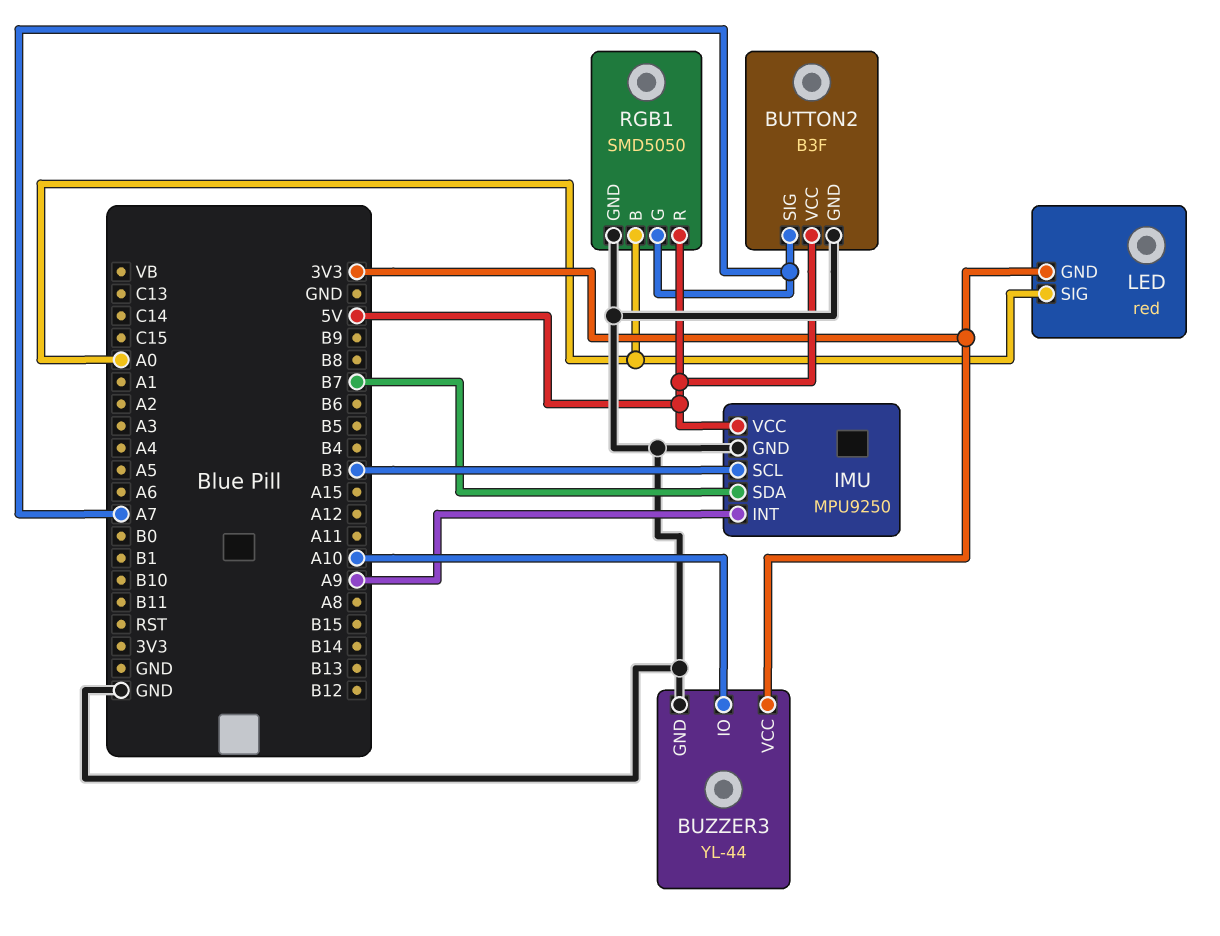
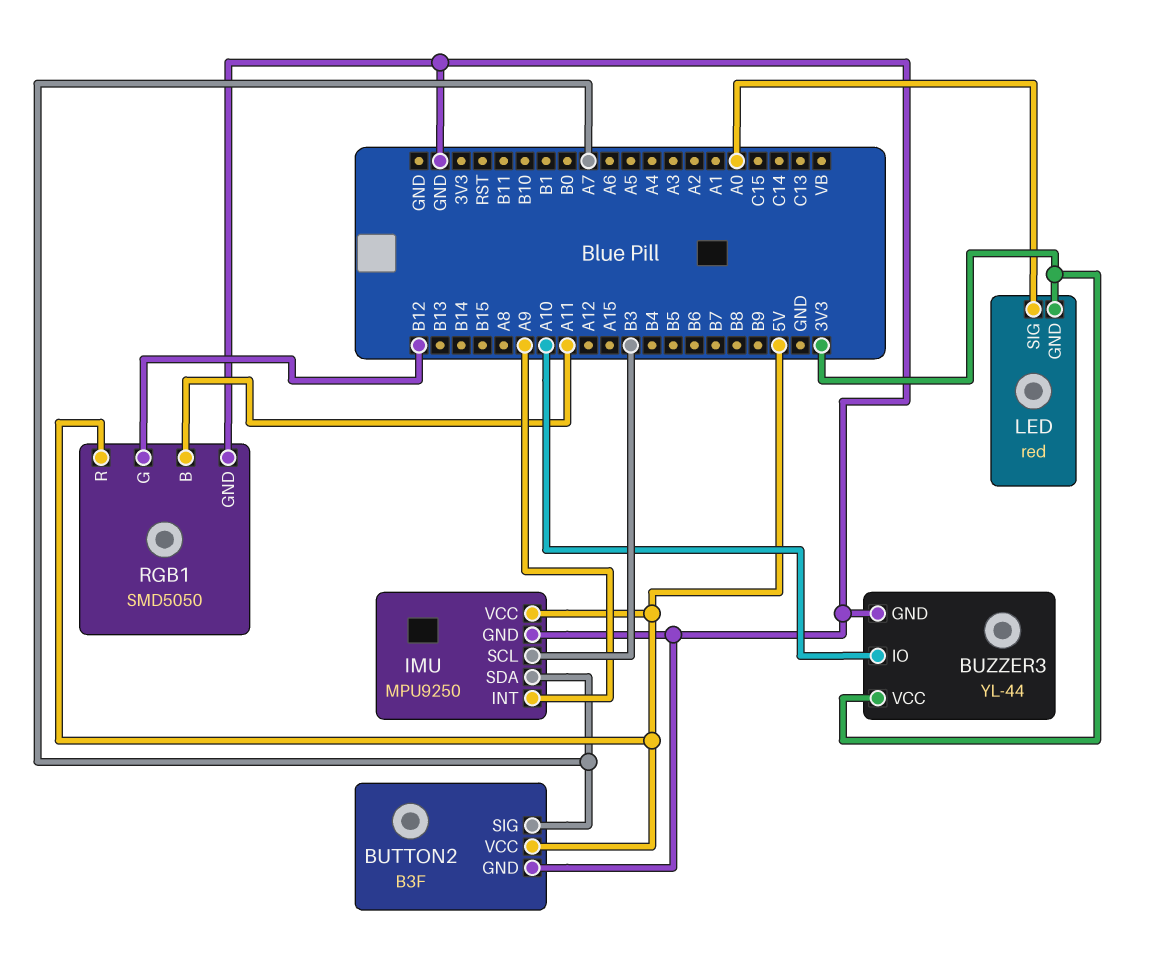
IMU pin SDA: B7 -> A7
RGB1 pin B: A0 -> A11
RGB1 pin G: A7 -> B12

